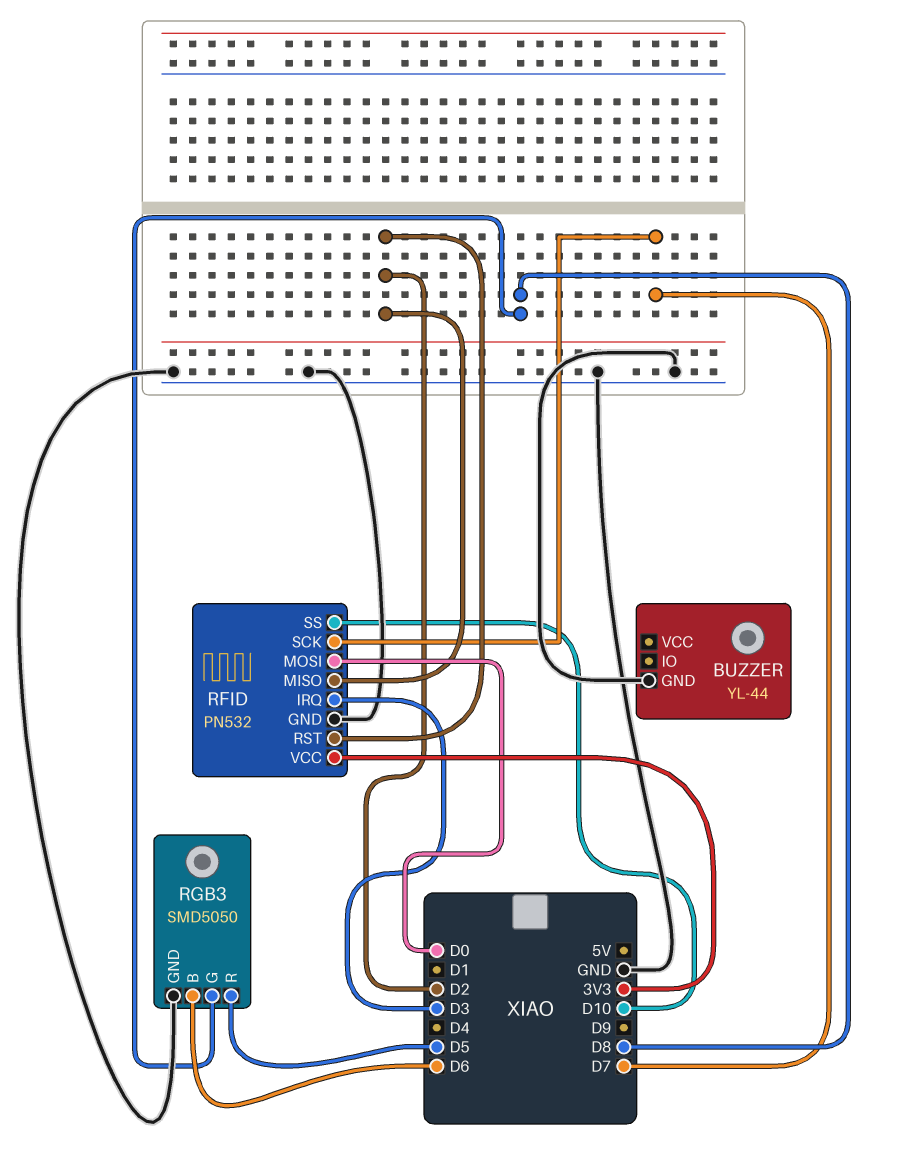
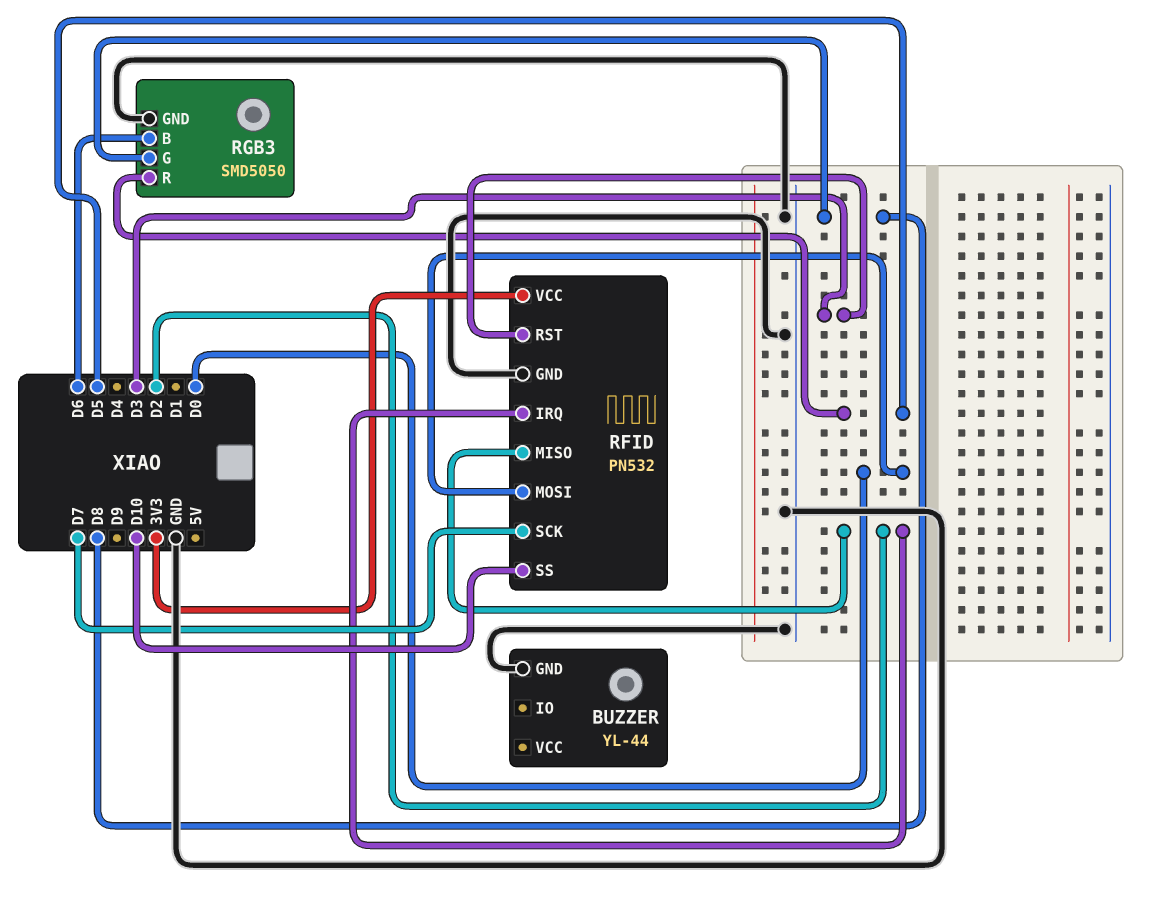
RFID pin IRQ: D3 -> D2
RFID pin RST: D2 -> D3

